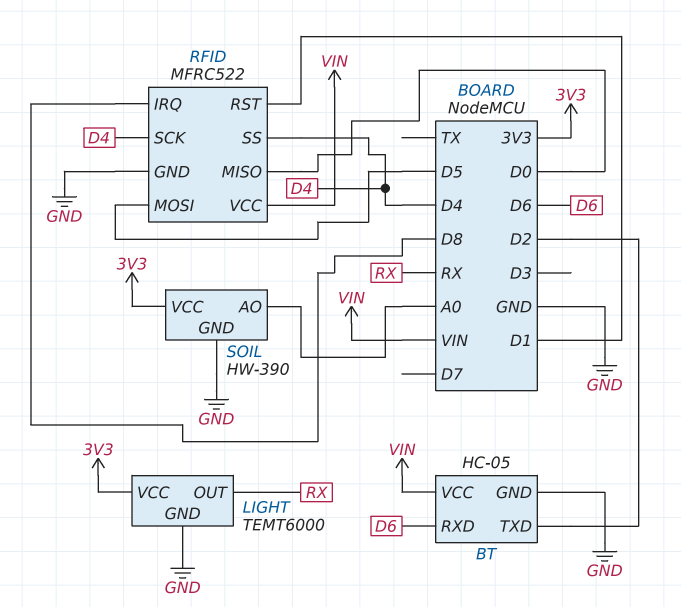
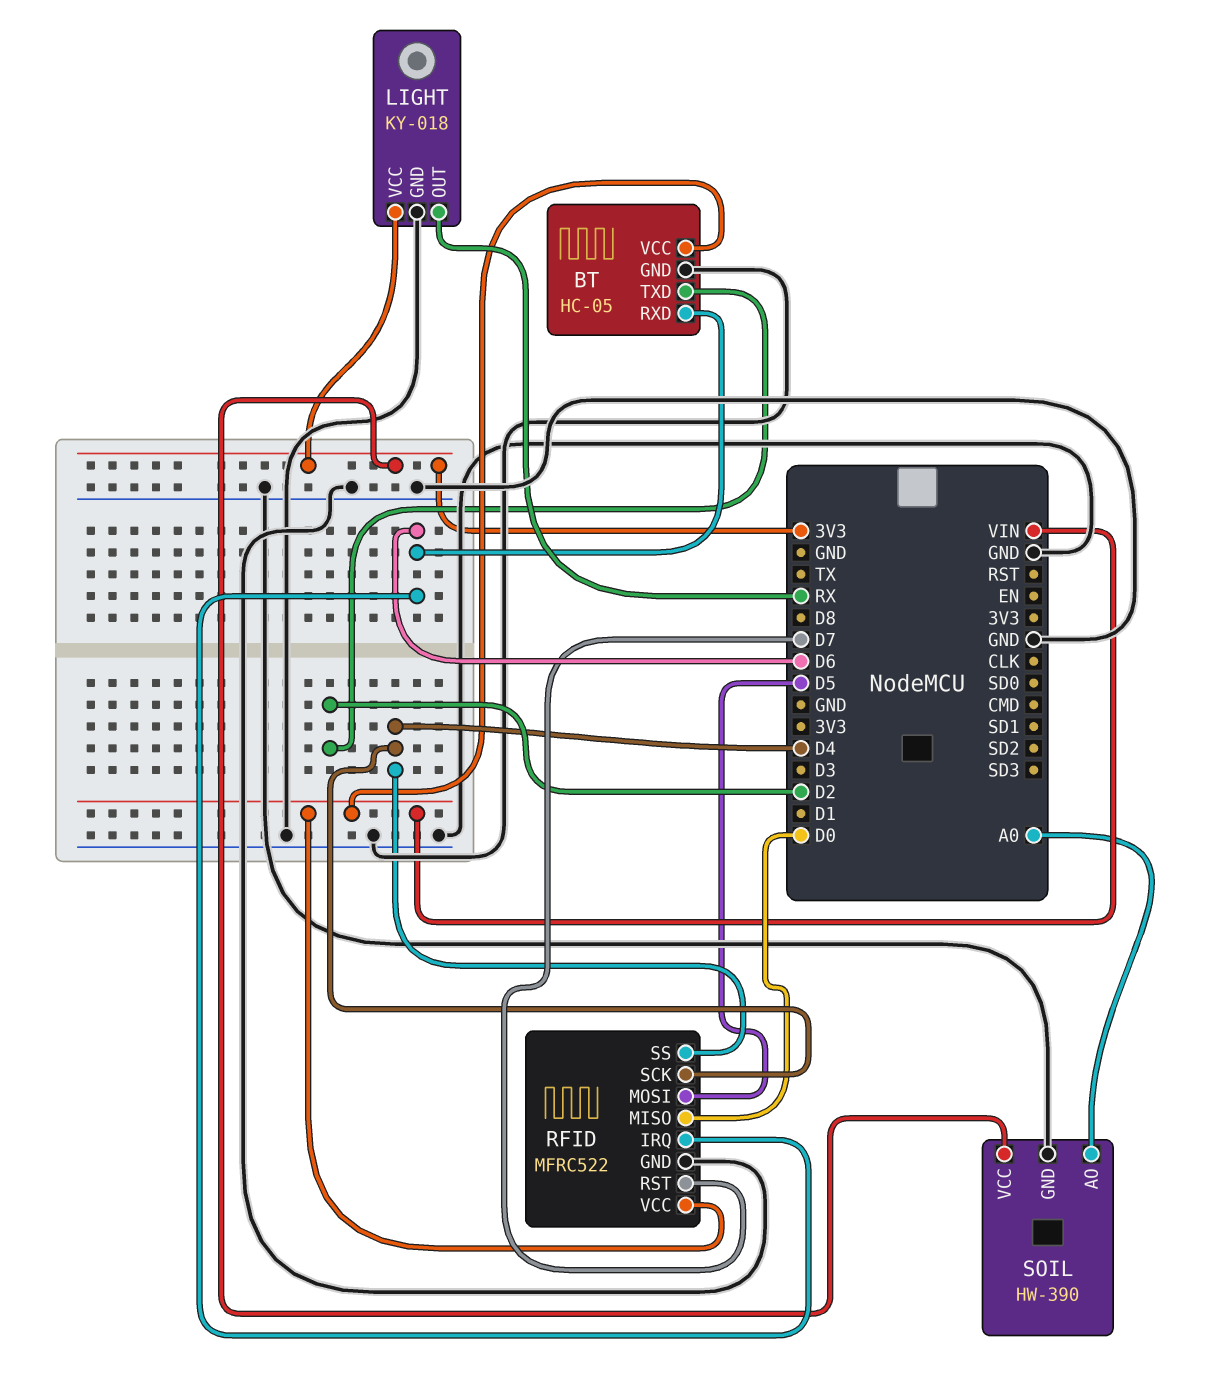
LIGHT: TEMT6000 -> KY-018
RFID pin IRQ: D8 -> D6
RFID pin RST: D1 -> D7

